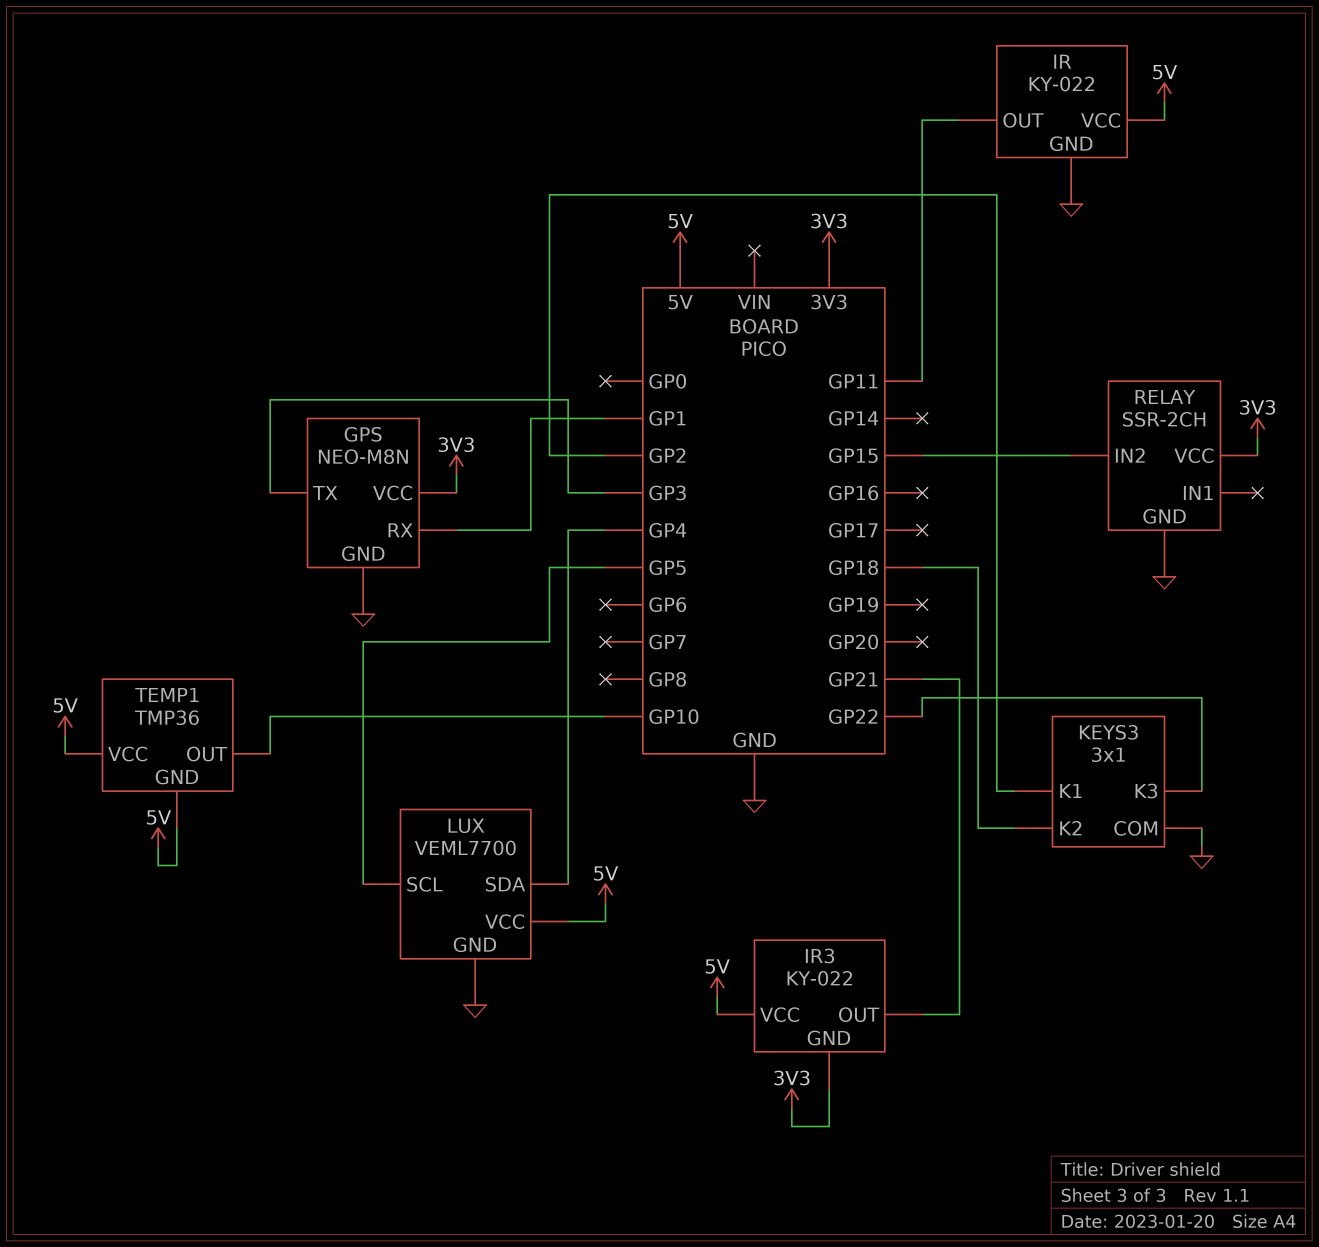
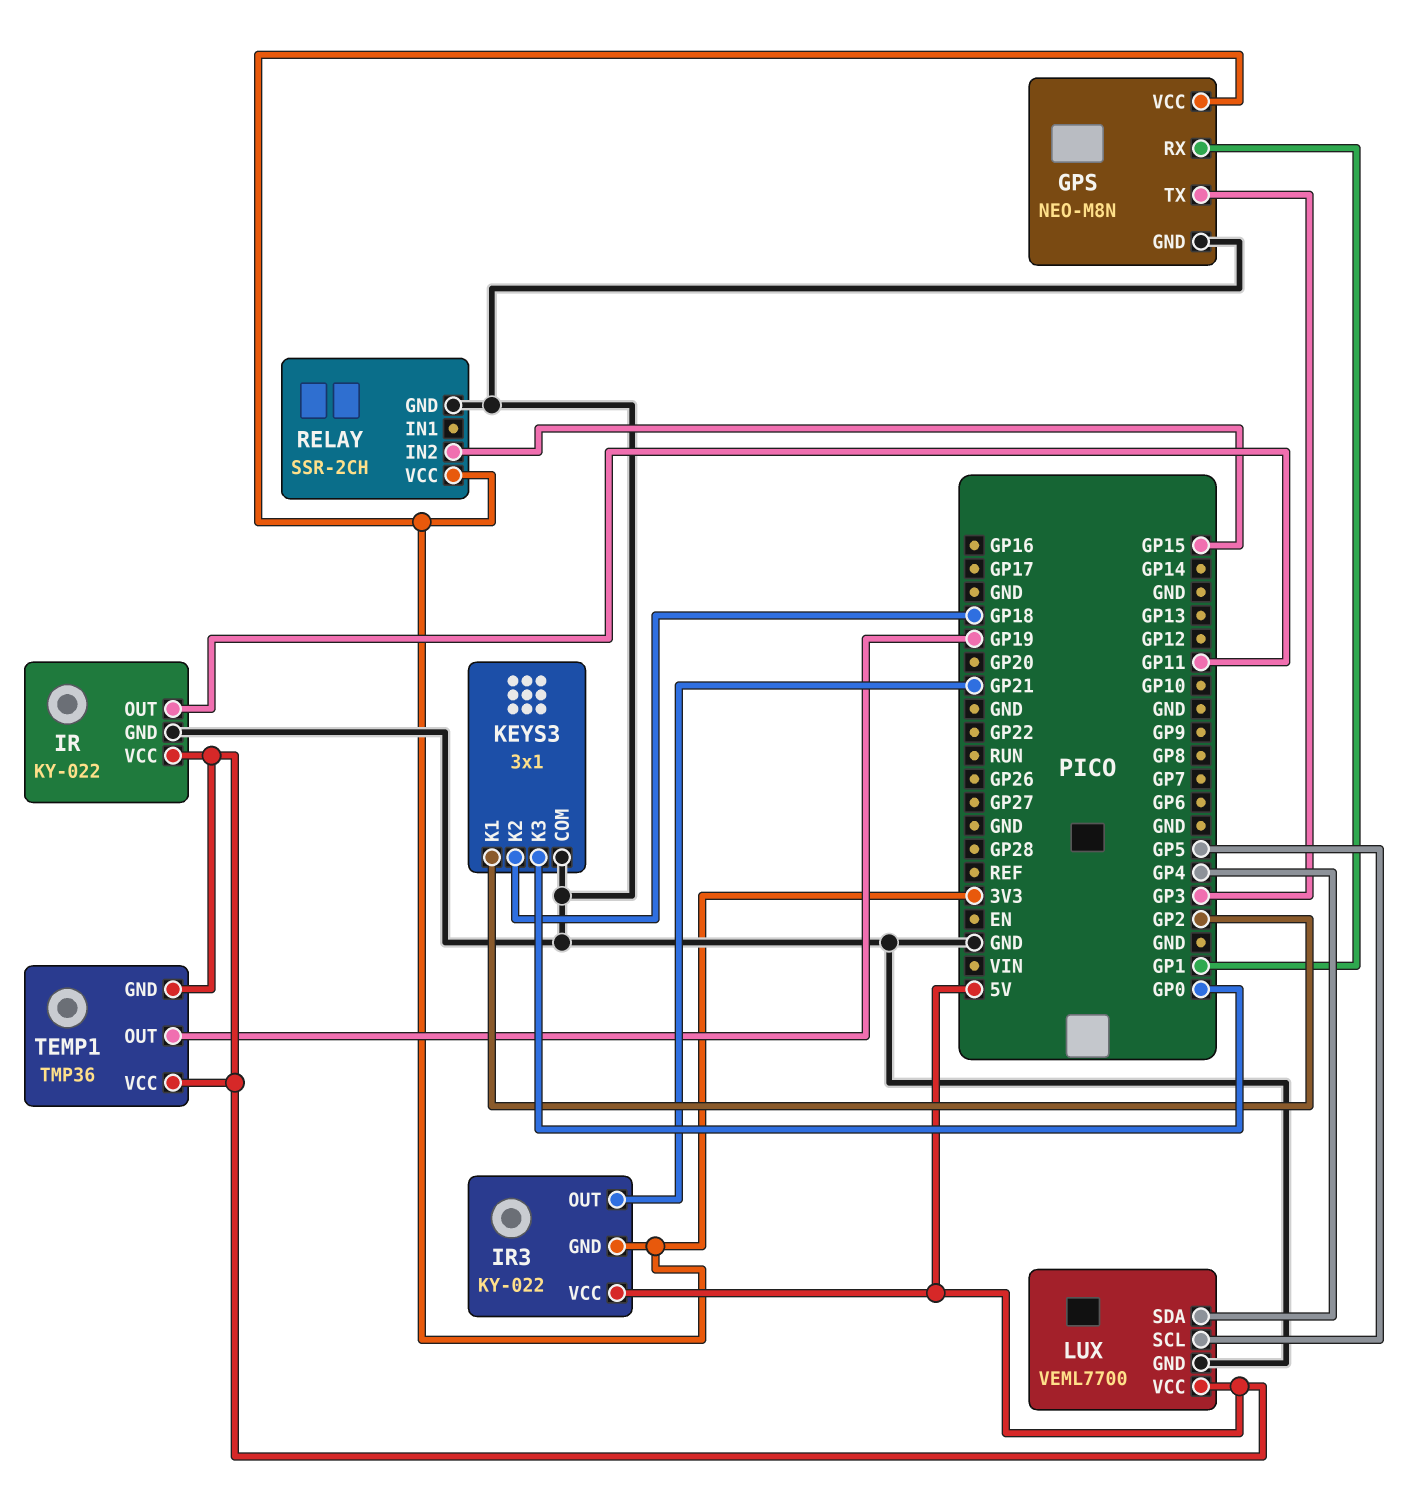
KEYS3 pin K3: GP22 -> GP0
TEMP1 pin OUT: GP10 -> GP19

